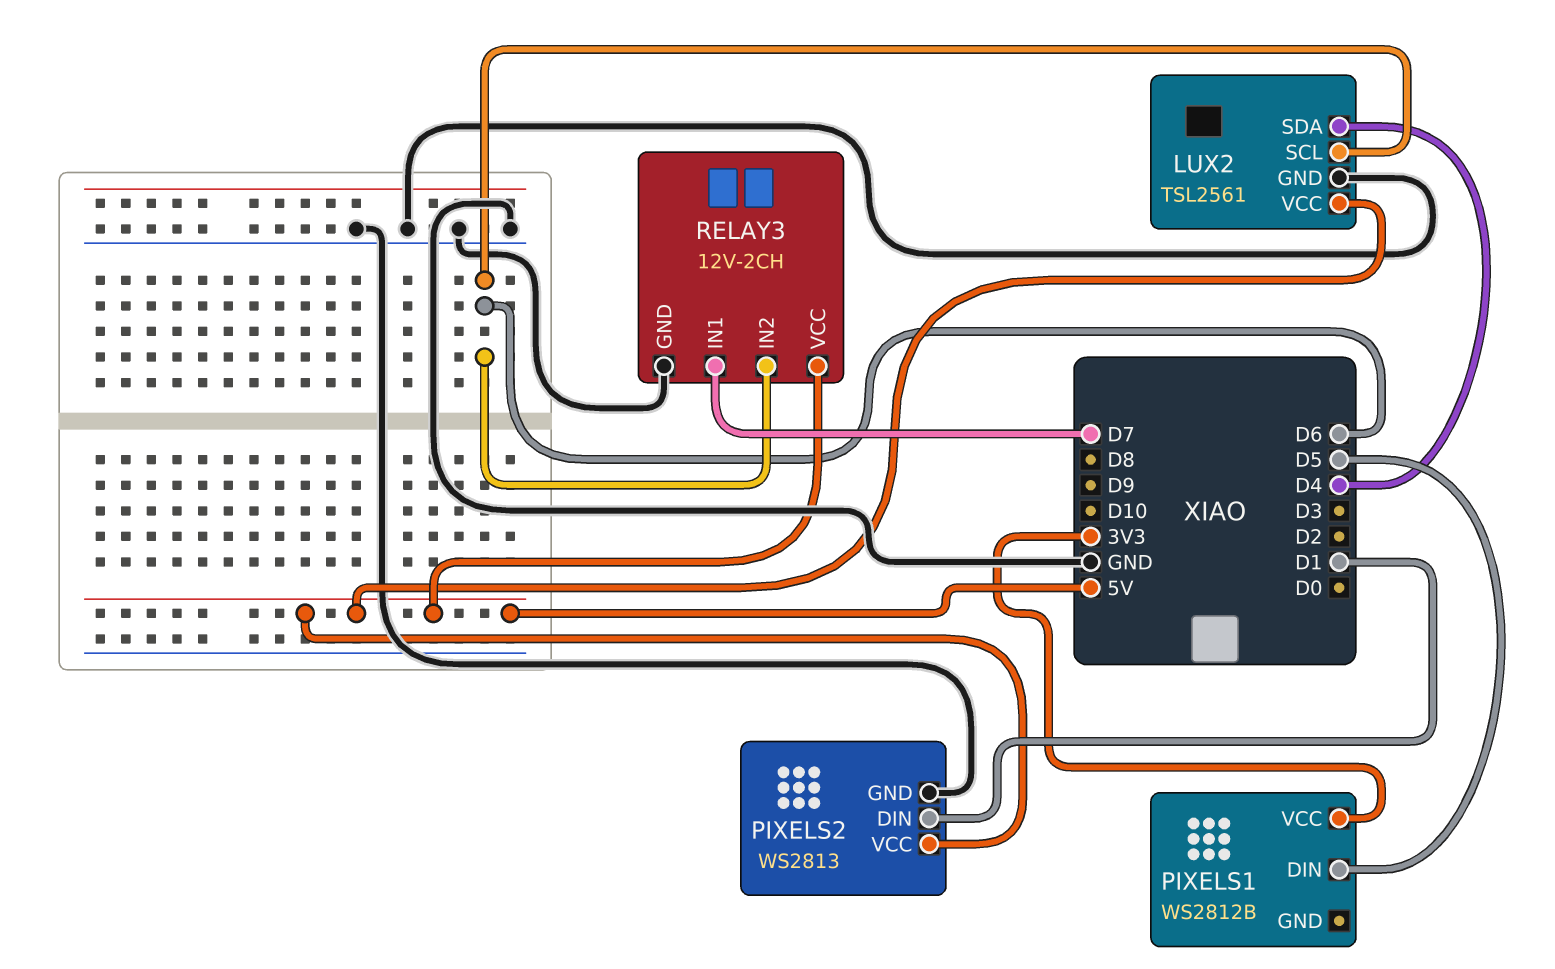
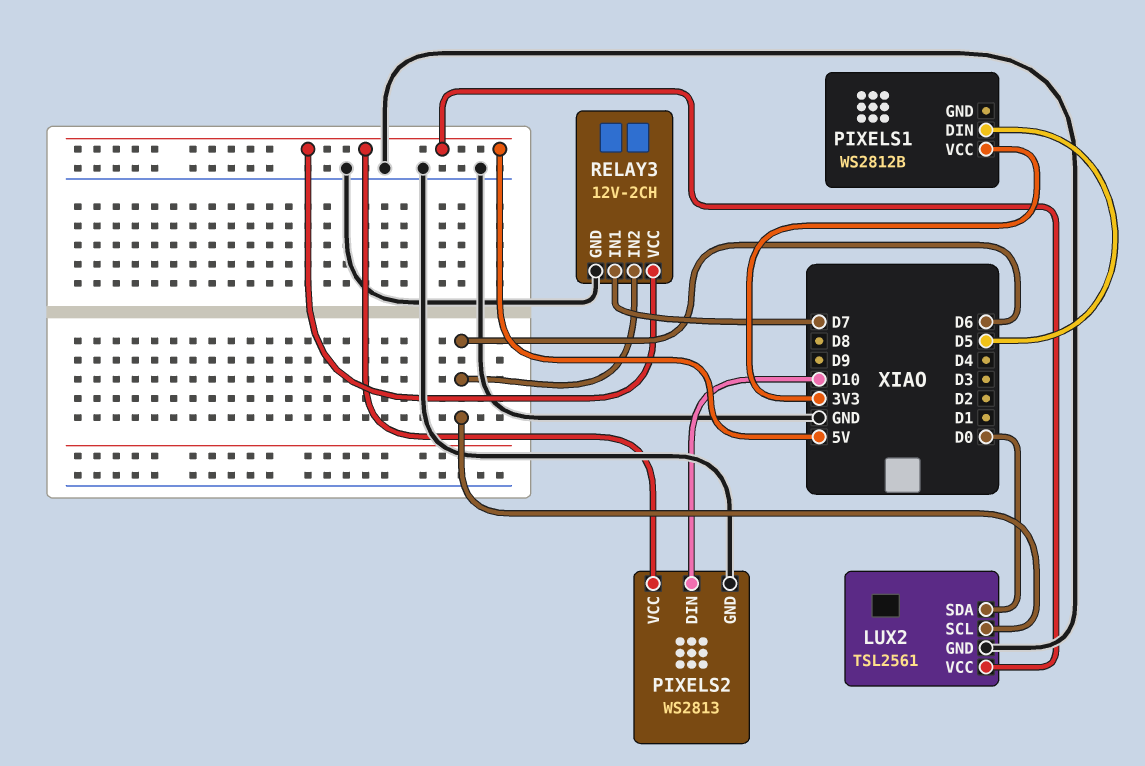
LUX2 pin SDA: D4 -> D0
PIXELS2 pin DIN: D1 -> D10

